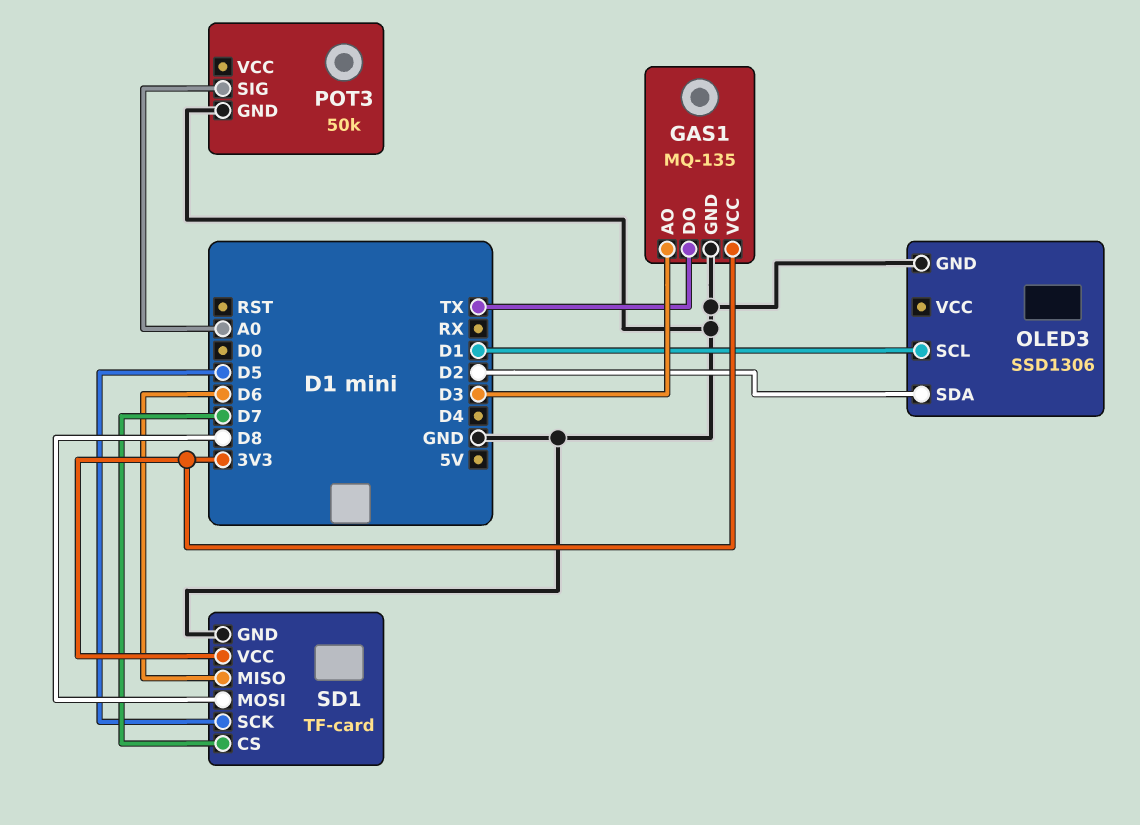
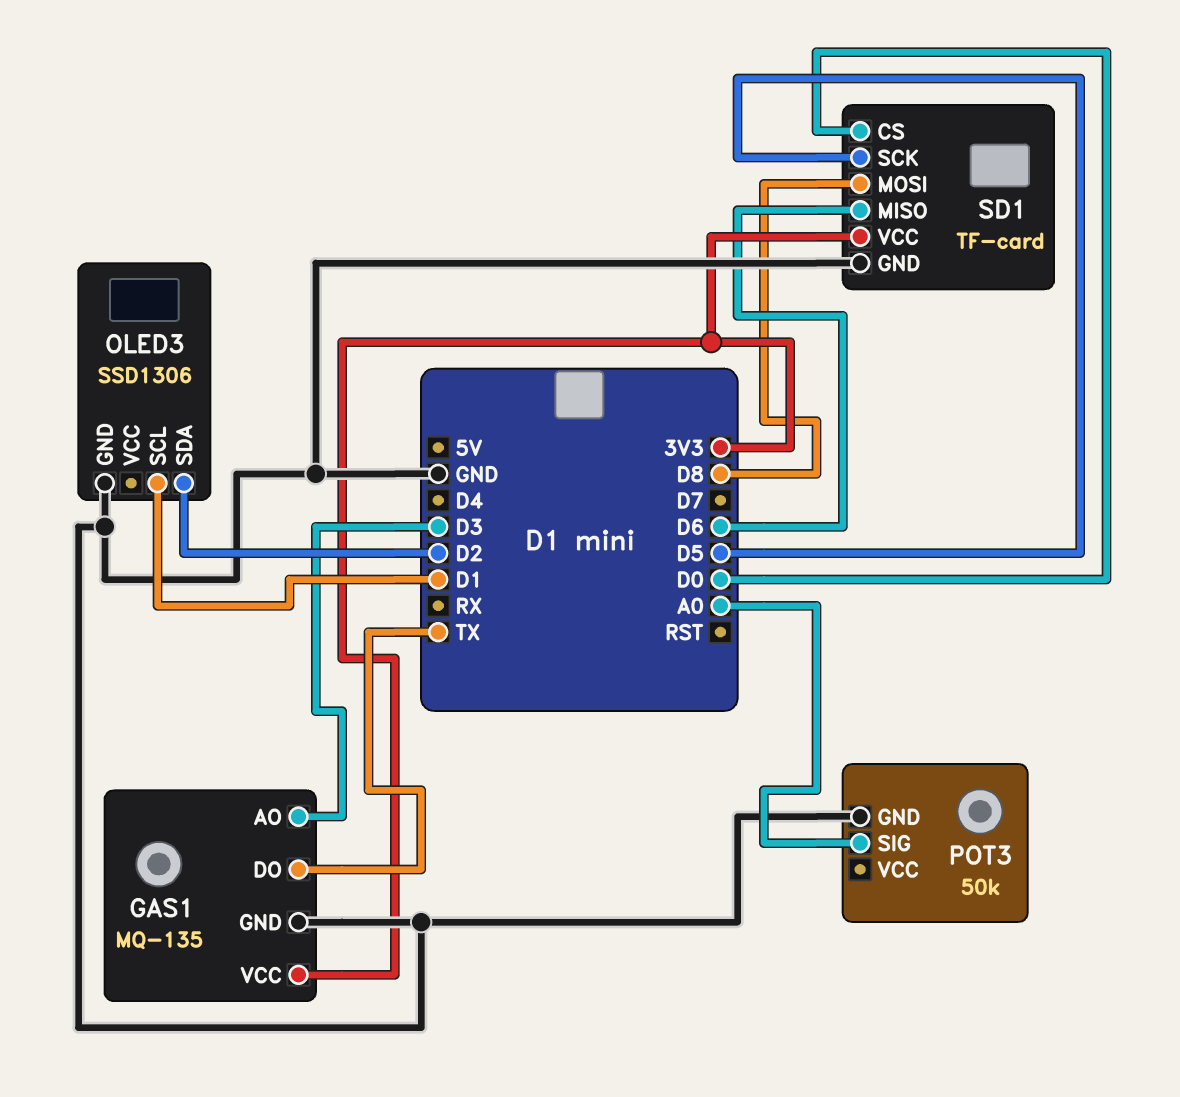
SD1 pin CS: D7 -> D0

